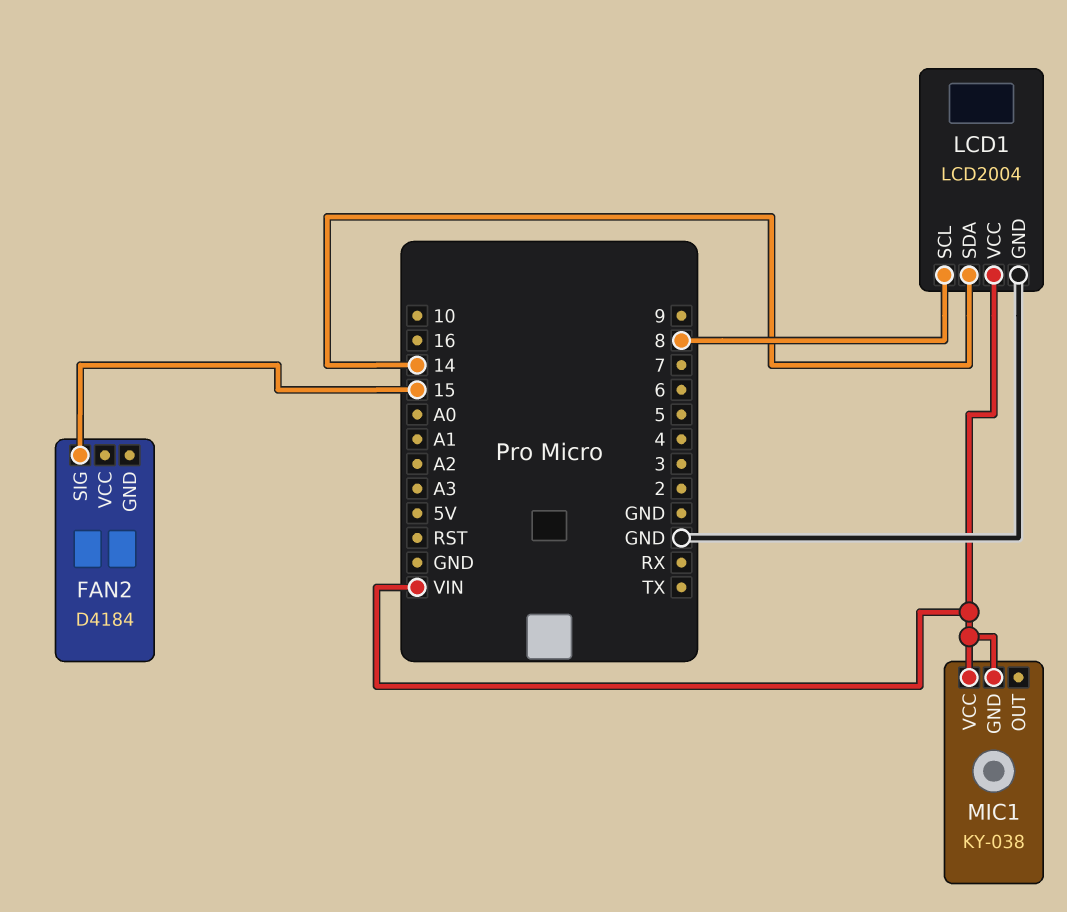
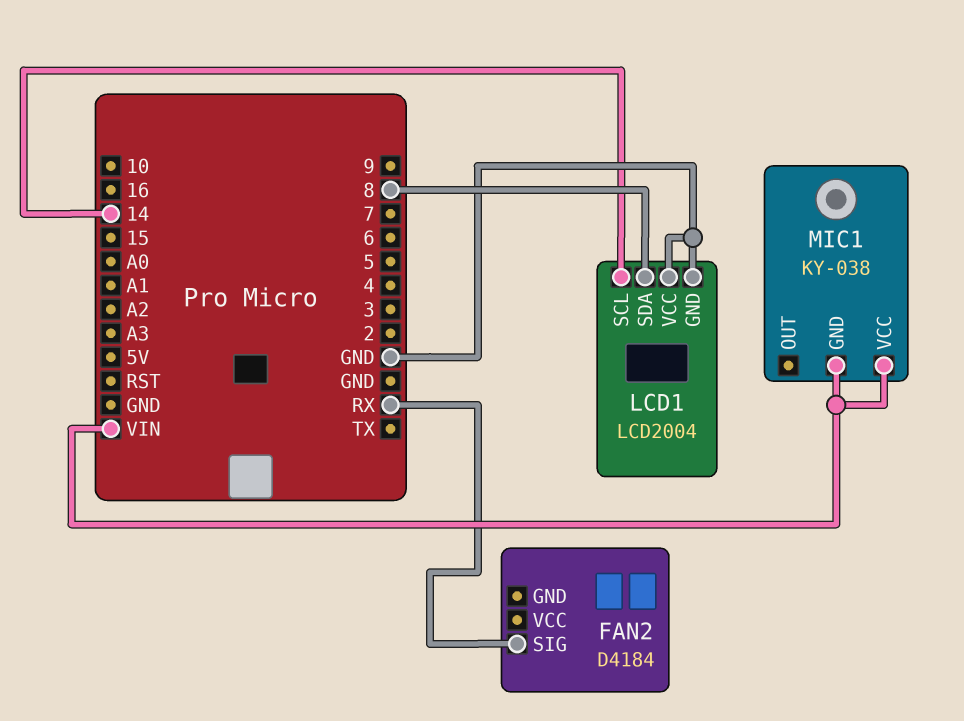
FAN2 pin SIG: 15 -> RX
LCD1 pin SCL: 8 -> 14
LCD1 pin SDA: 14 -> 8
LCD1 pin VCC: VIN -> GND

